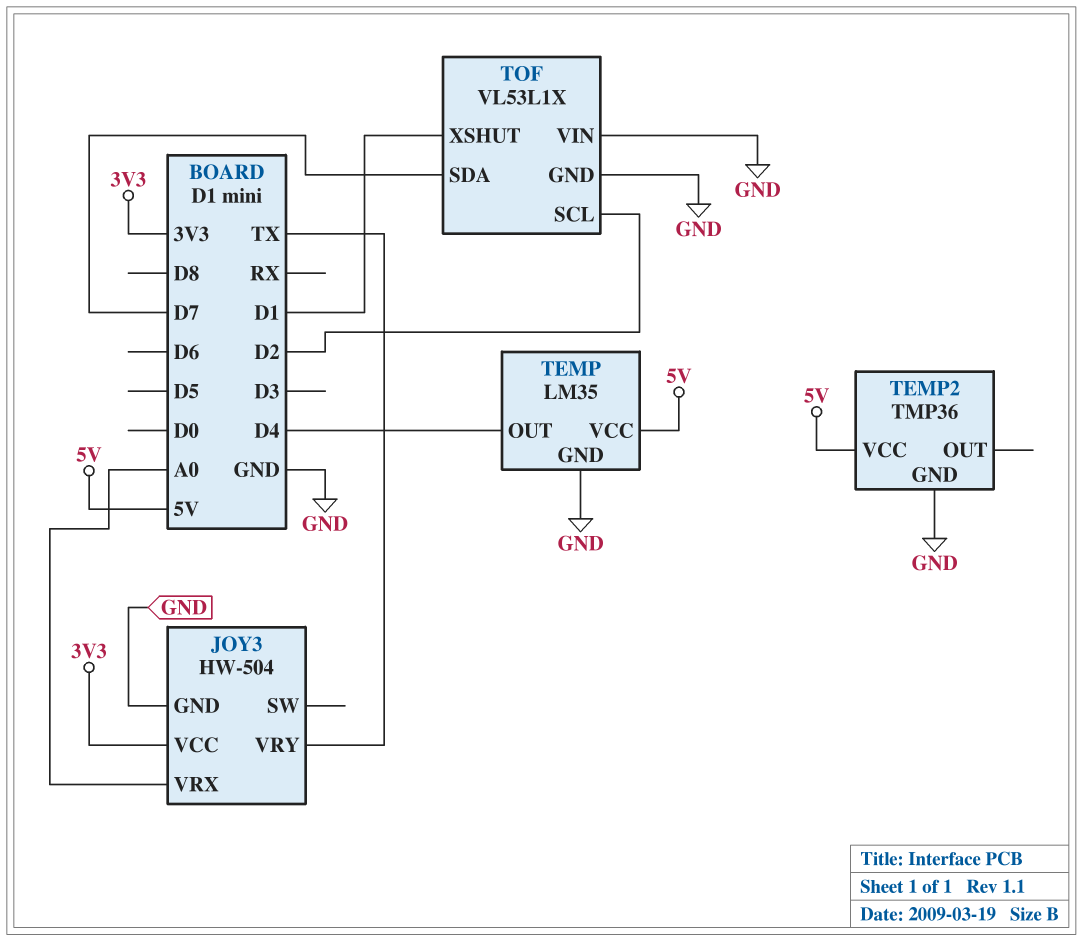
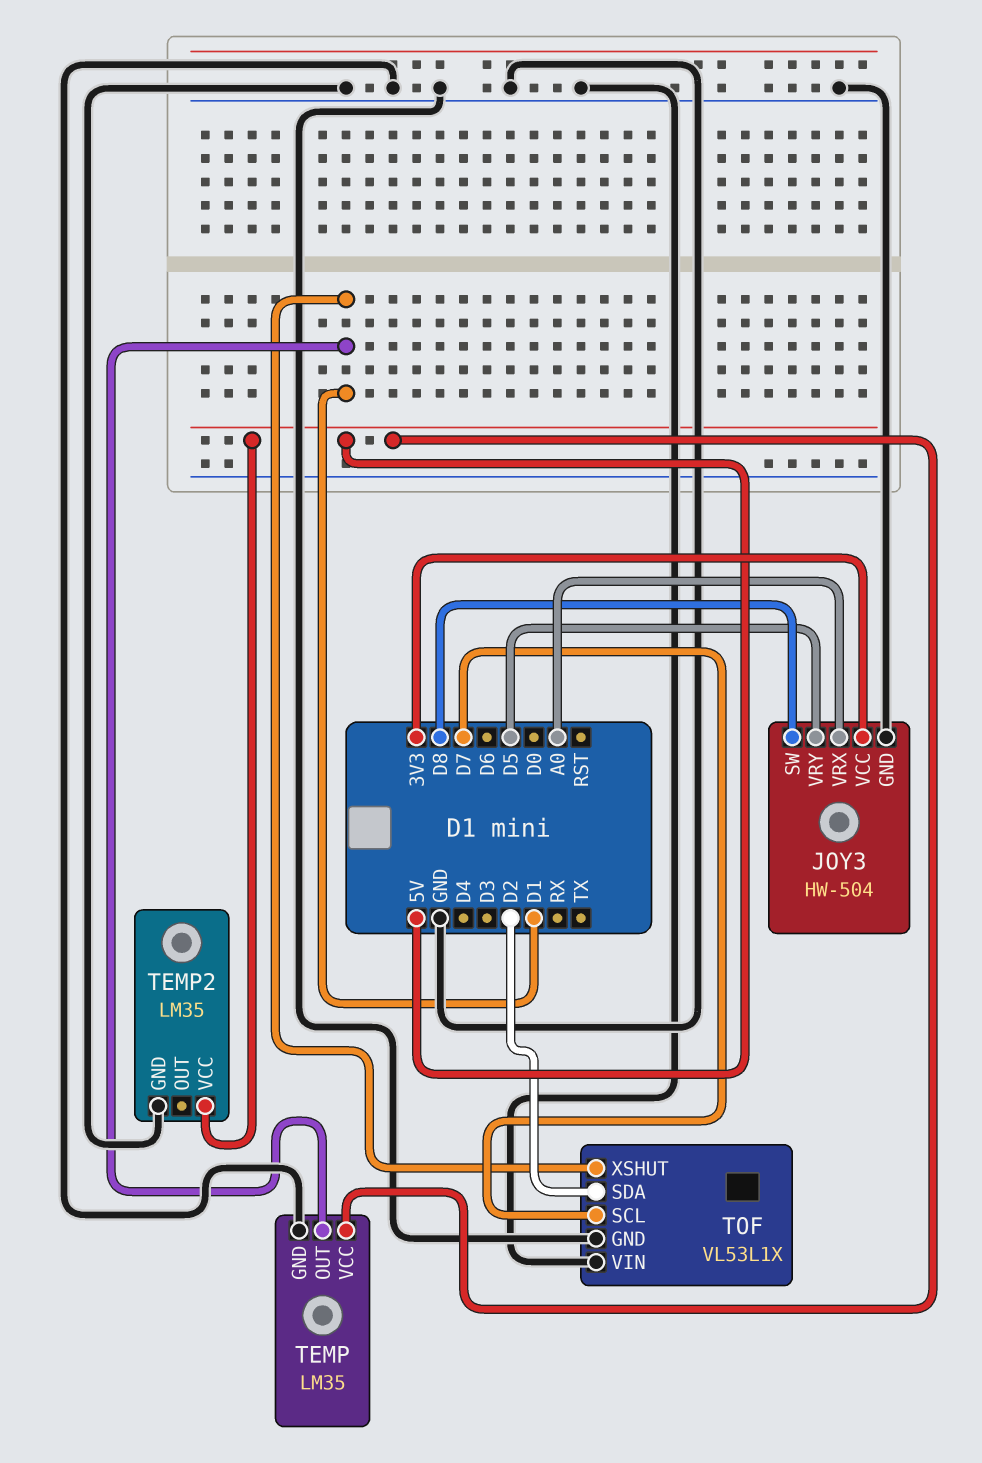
JOY3 pin SW: none -> D8
JOY3 pin VRY: TX -> D5
TEMP pin OUT: D4 -> D1
TEMP2: TMP36 -> LM35
TOF pin SCL: D2 -> D7
TOF pin SDA: D7 -> D2

